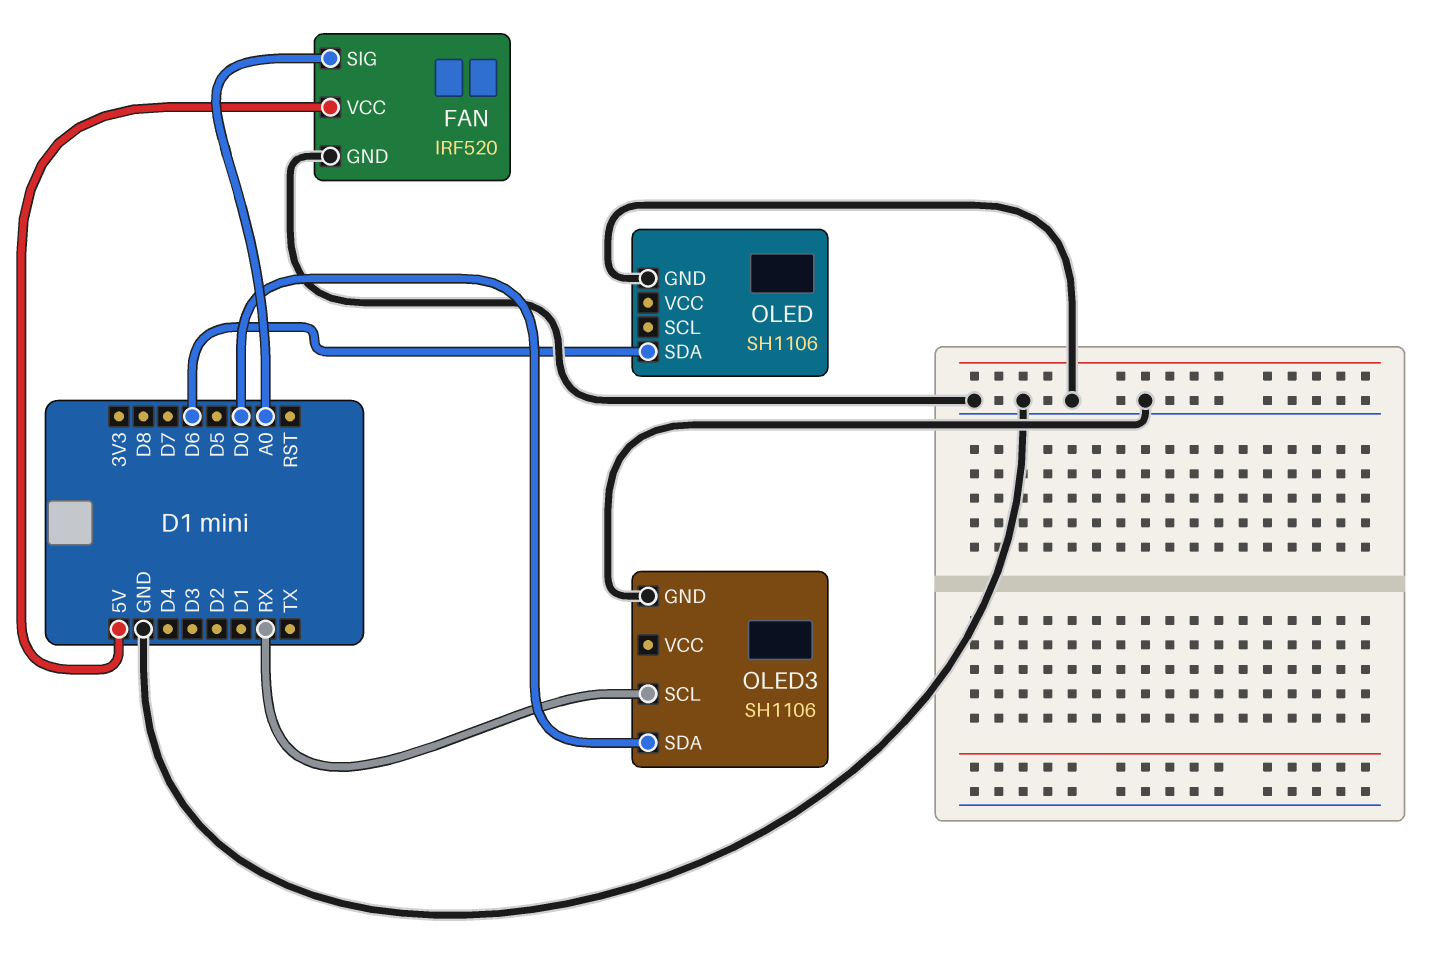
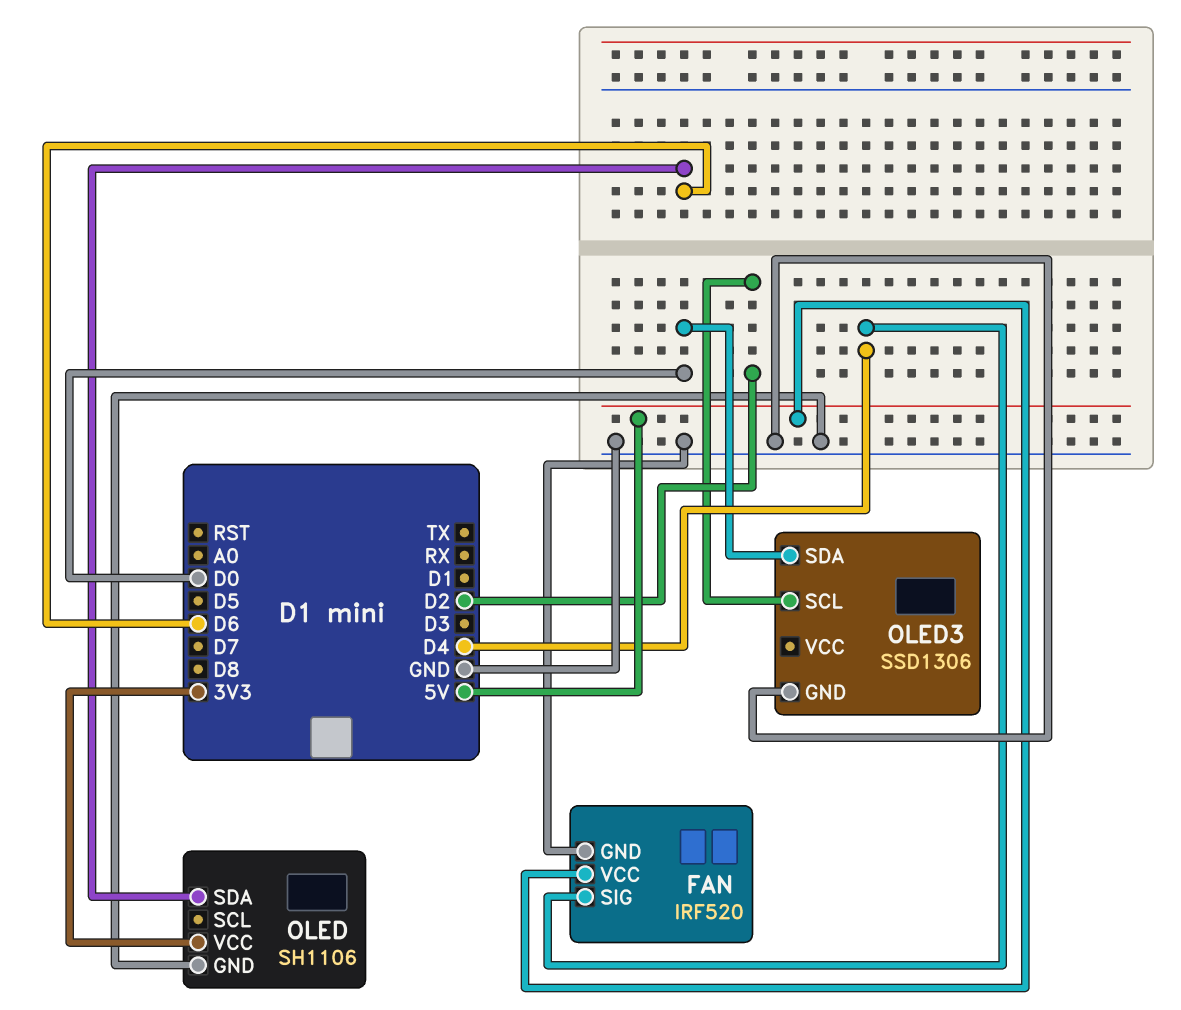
FAN pin SIG: A0 -> D4
OLED pin VCC: none -> 3V3
OLED3: SH1106 -> SSD1306
OLED3 pin SCL: RX -> D2

